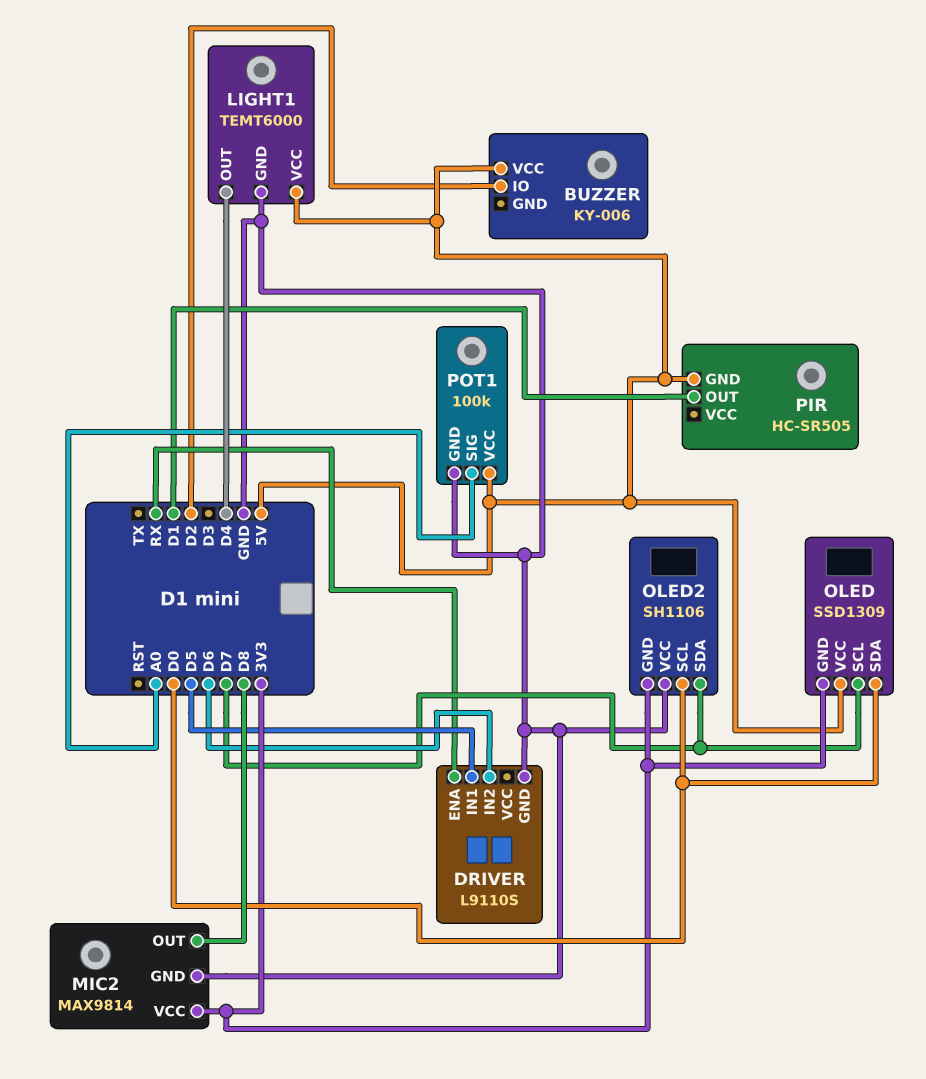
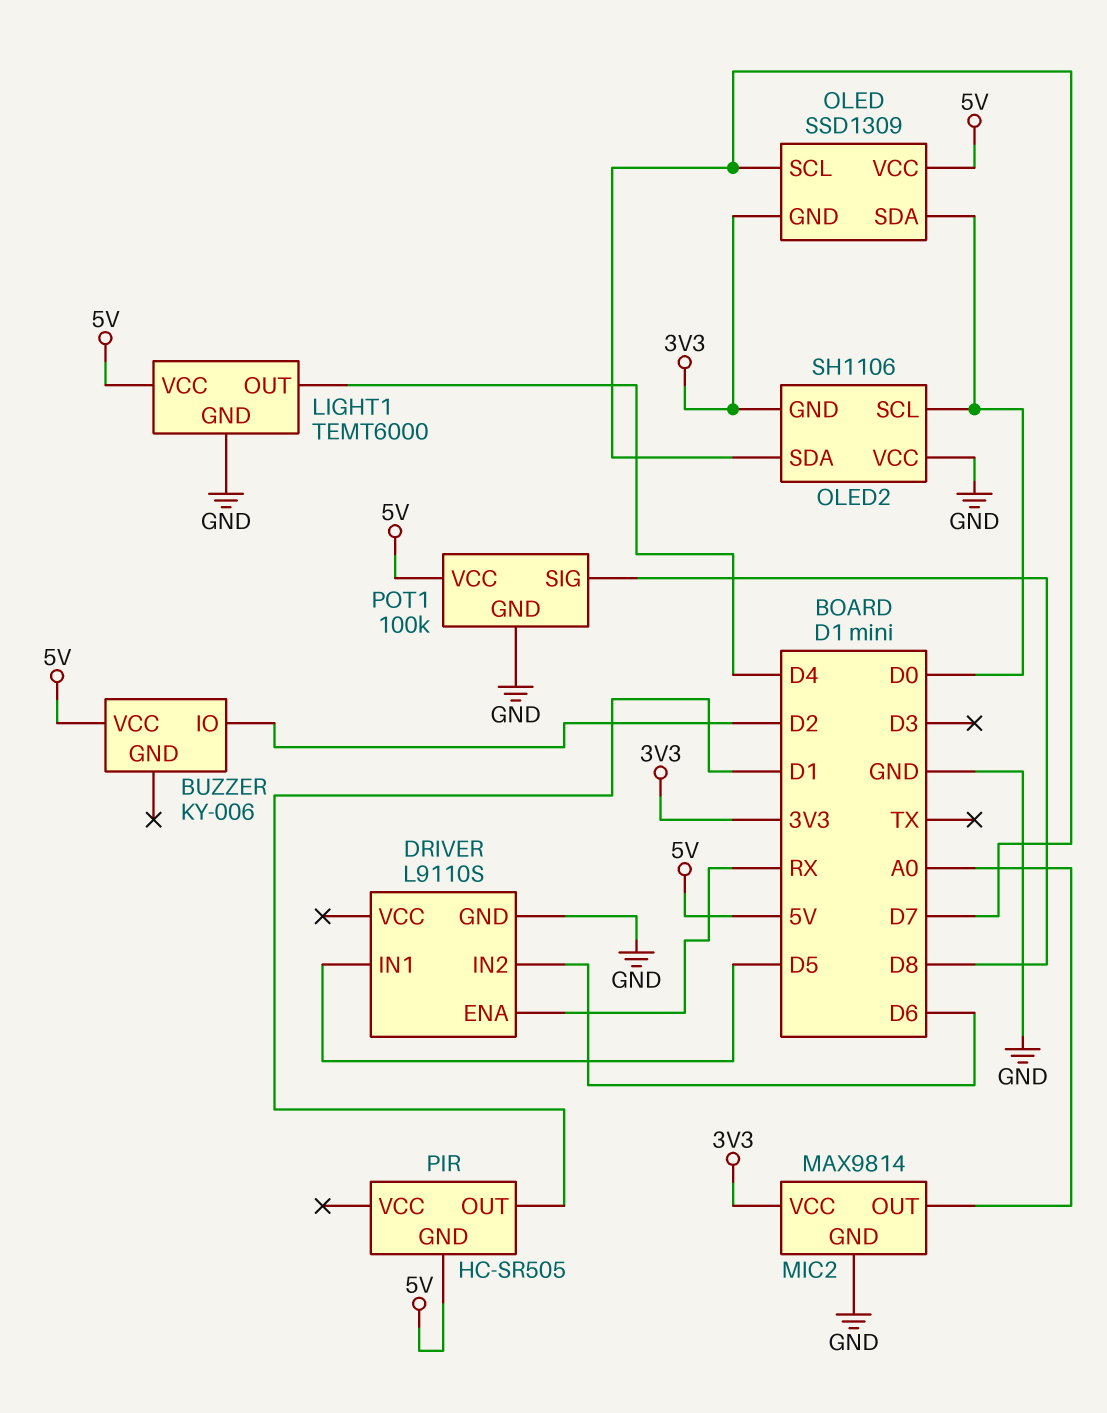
MIC2 pin OUT: D8 -> A0
POT1 pin SIG: A0 -> D8

